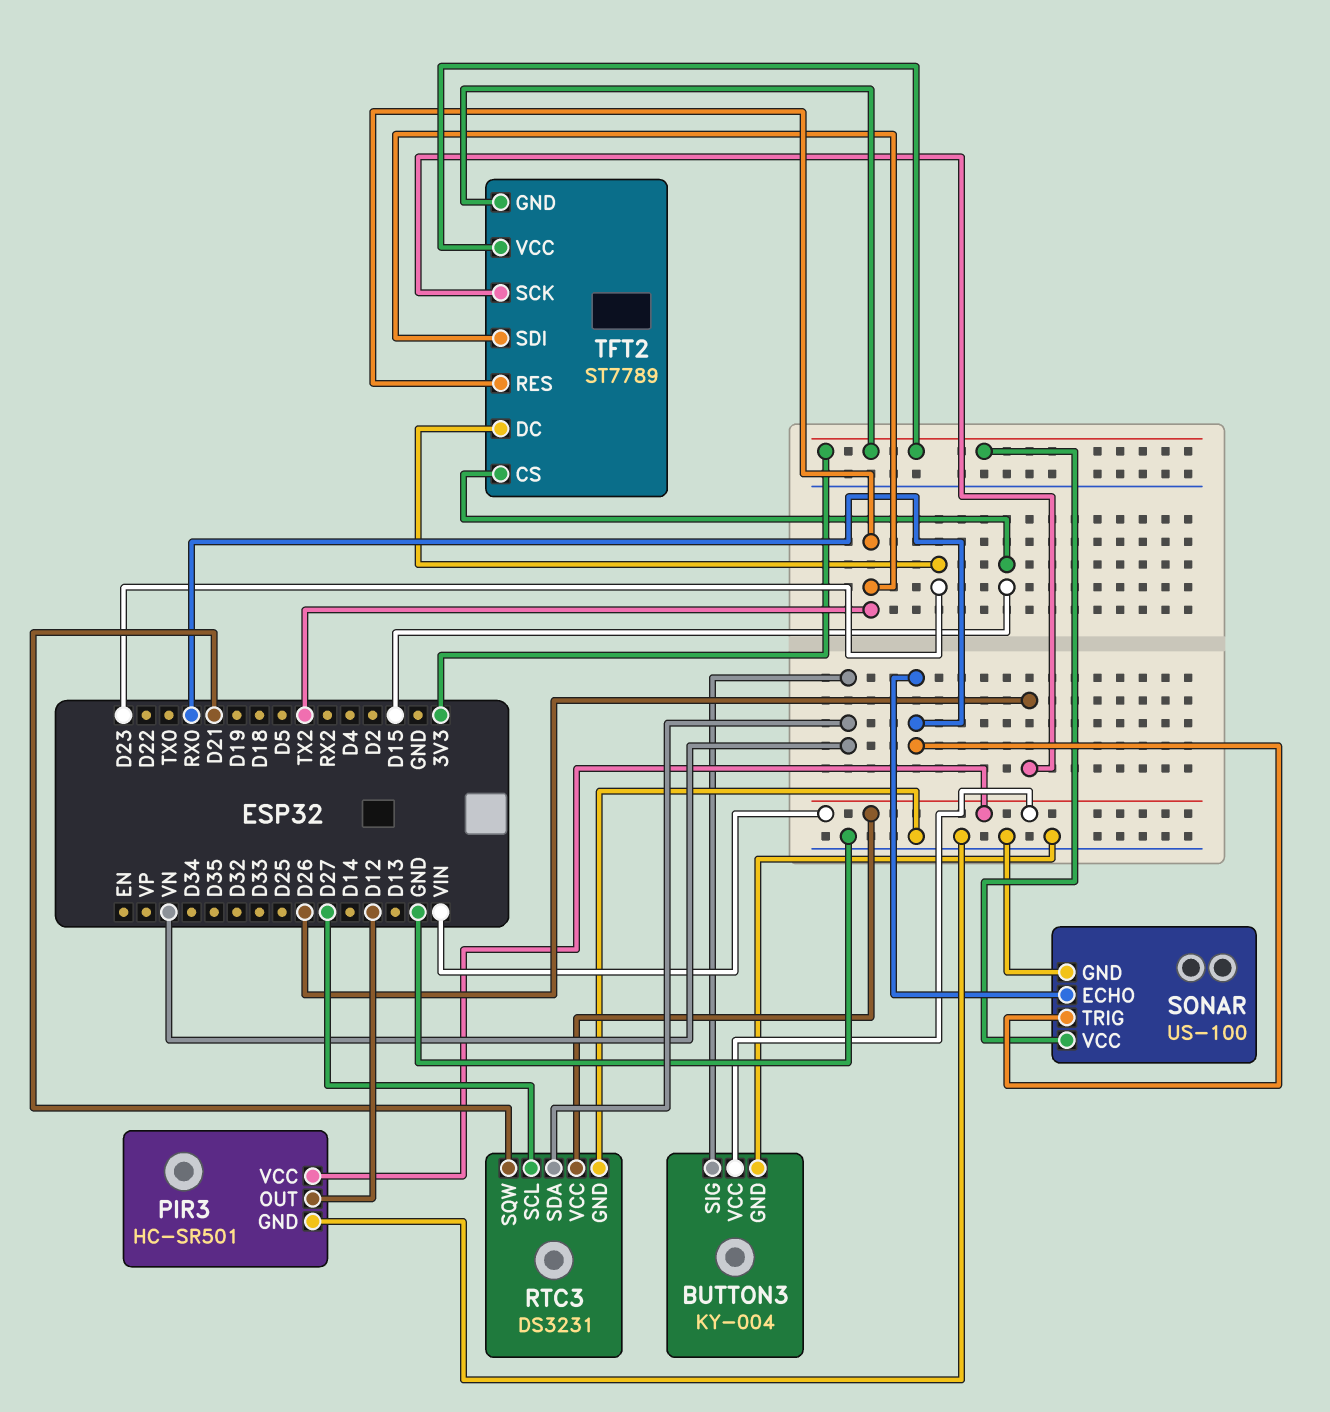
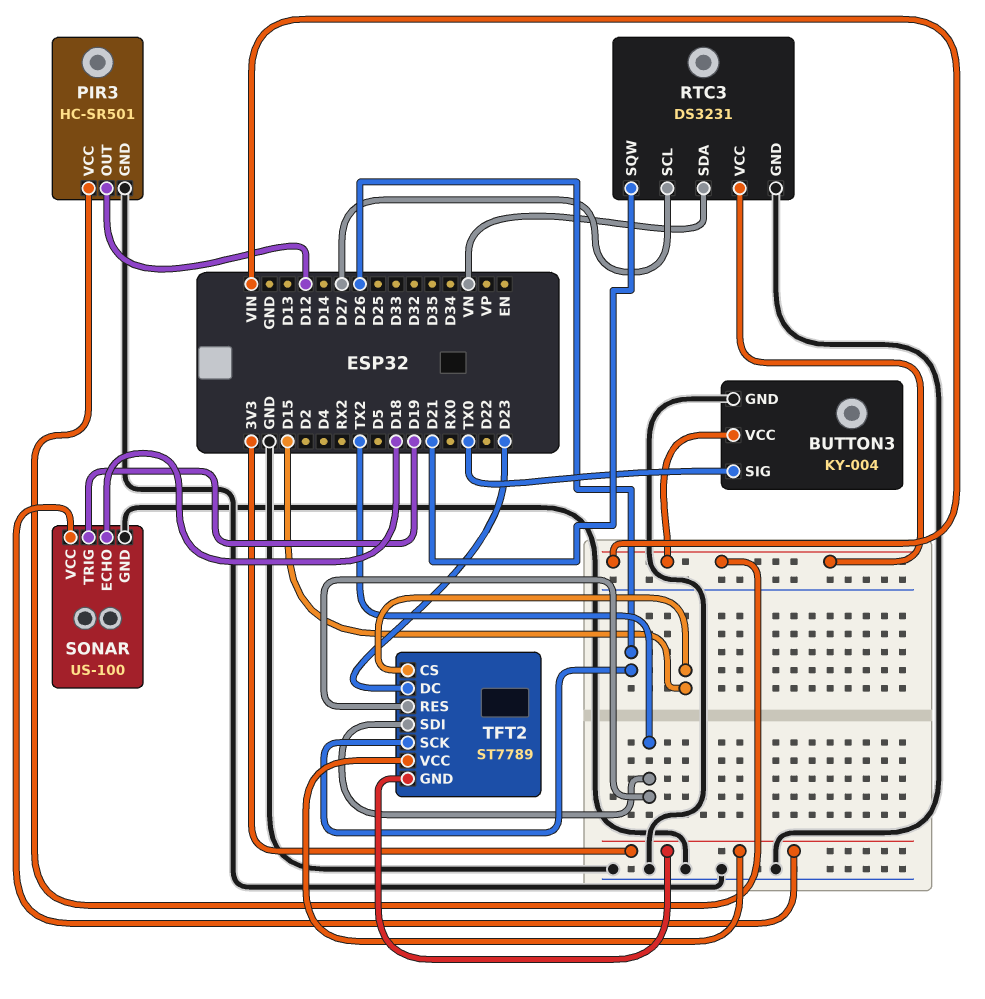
BUTTON3 pin SIG: VN -> TX0
SONAR pin ECHO: RX0 -> D18
SONAR pin TRIG: RX0 -> D19

